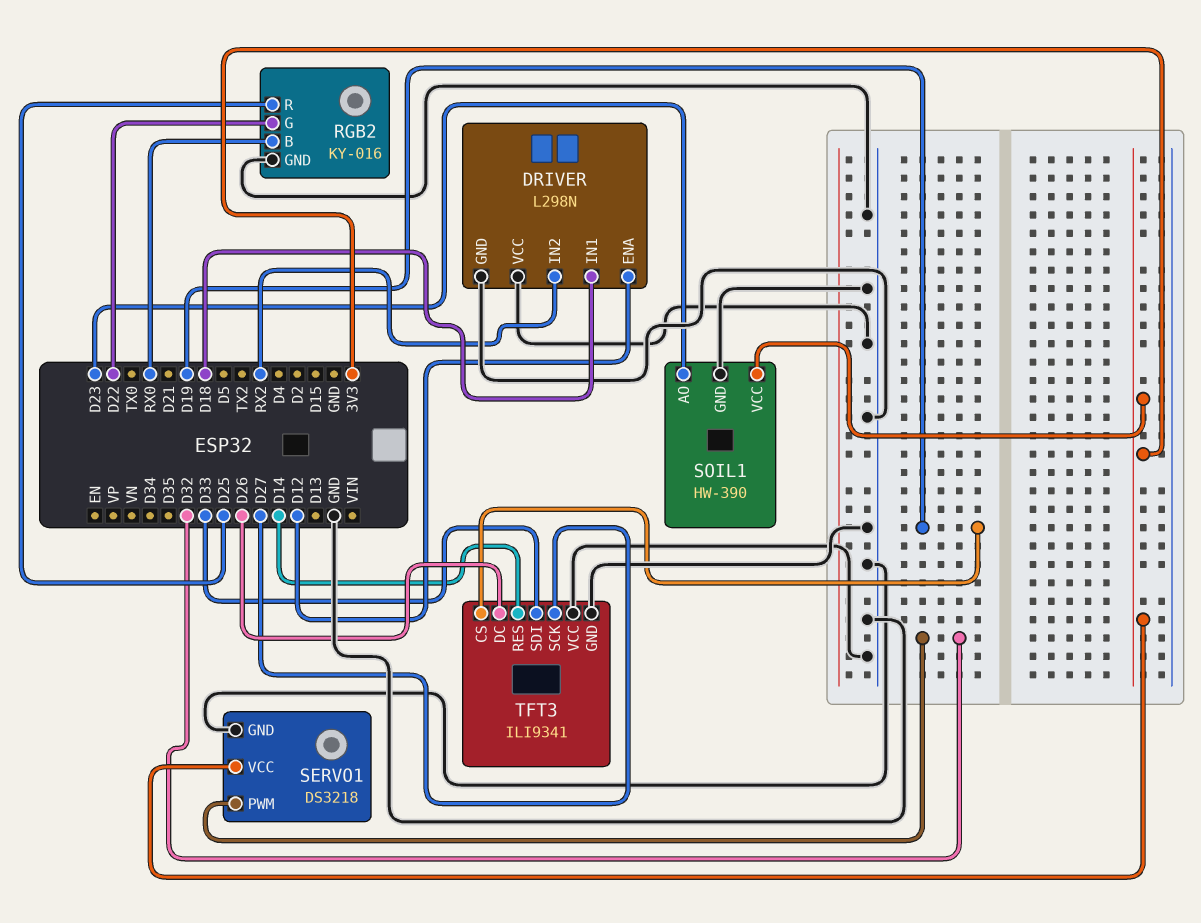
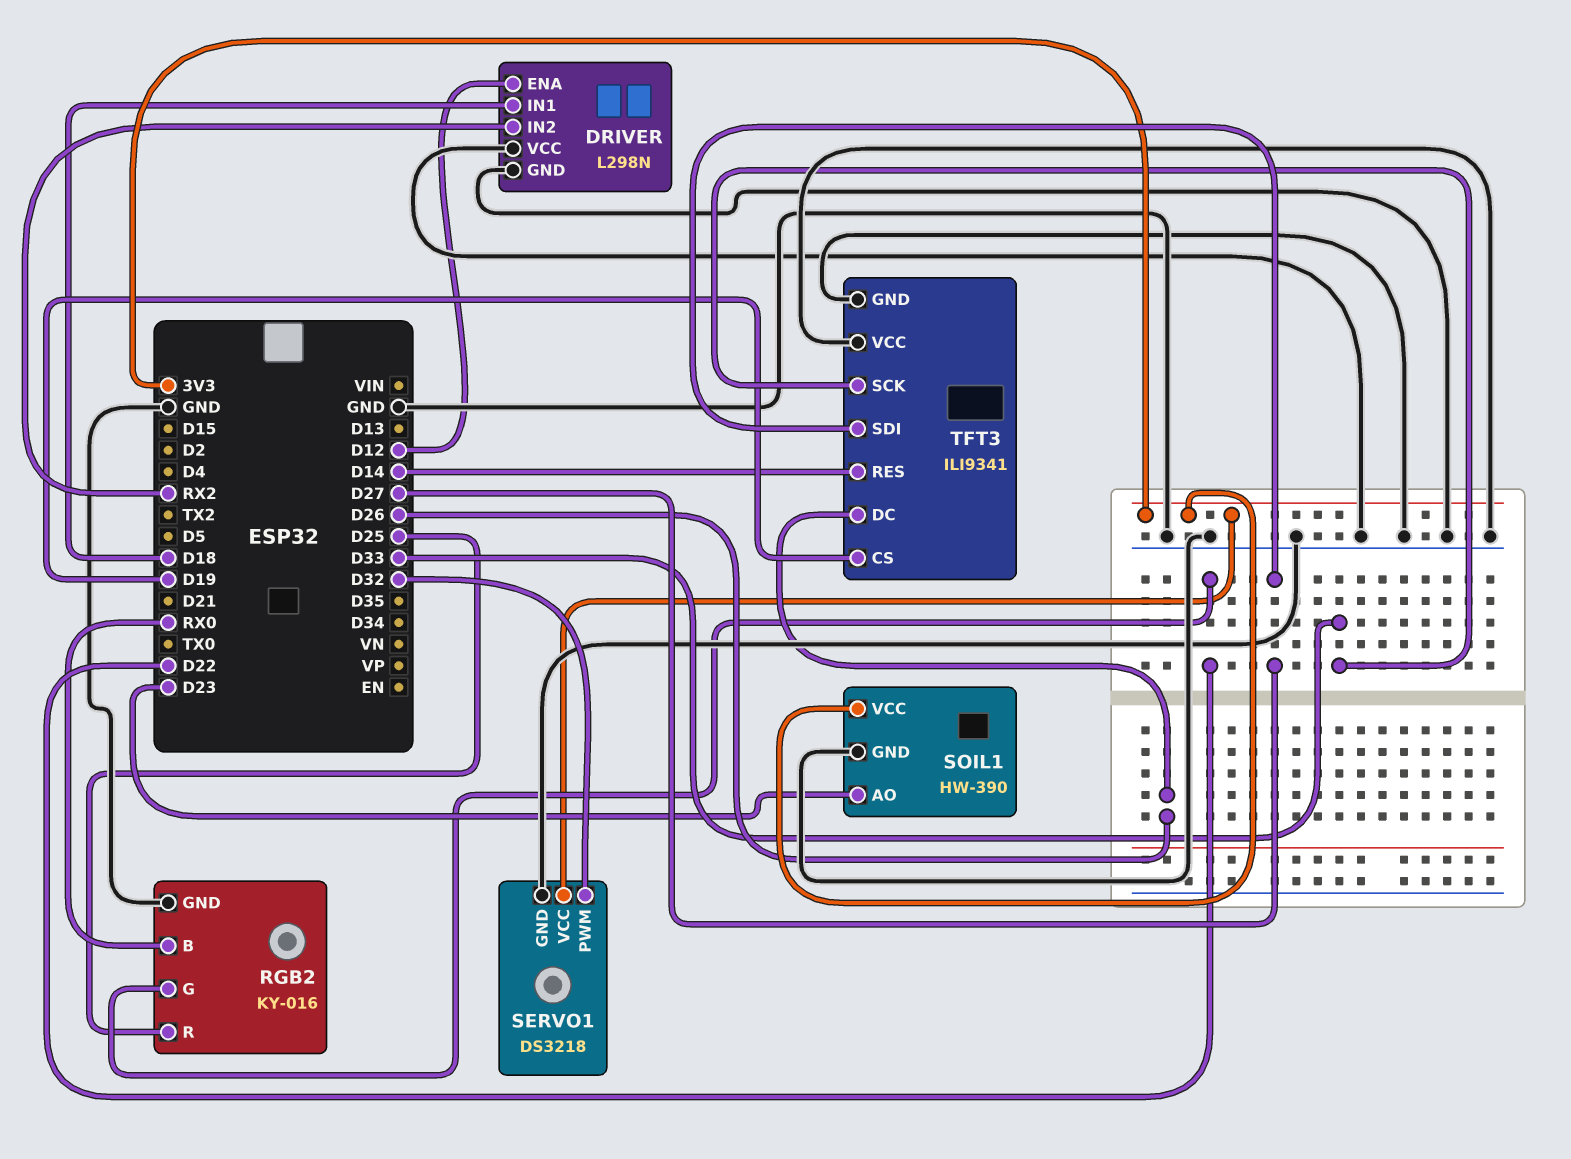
TFT3 pin SCK: D27 -> D33
TFT3 pin SDI: D33 -> D27

